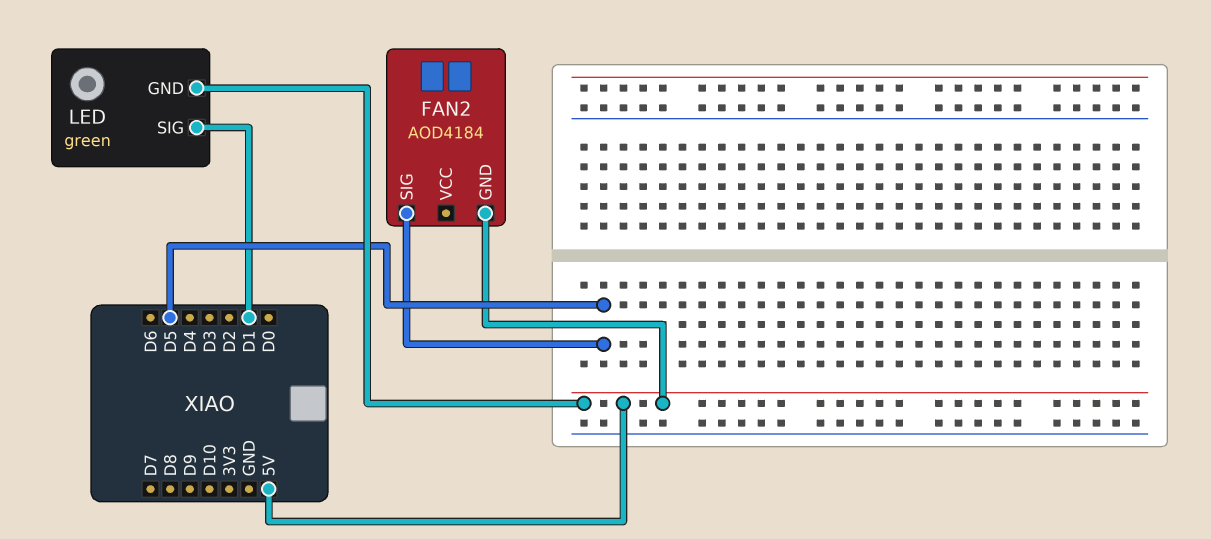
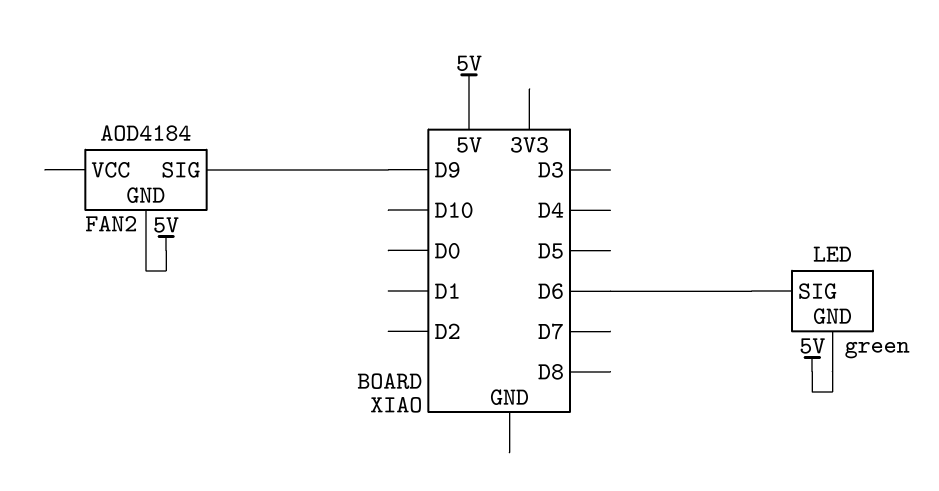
FAN2 pin SIG: D5 -> D9
LED pin SIG: D1 -> D6

